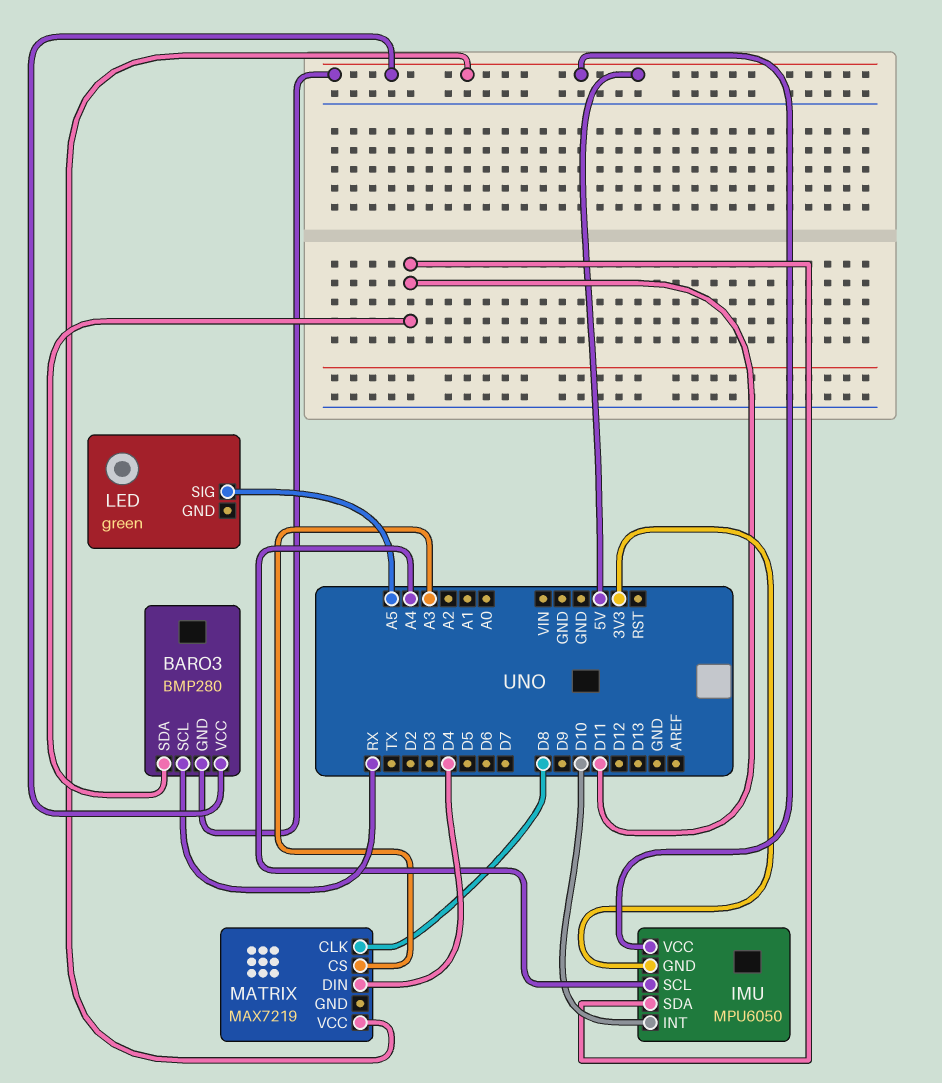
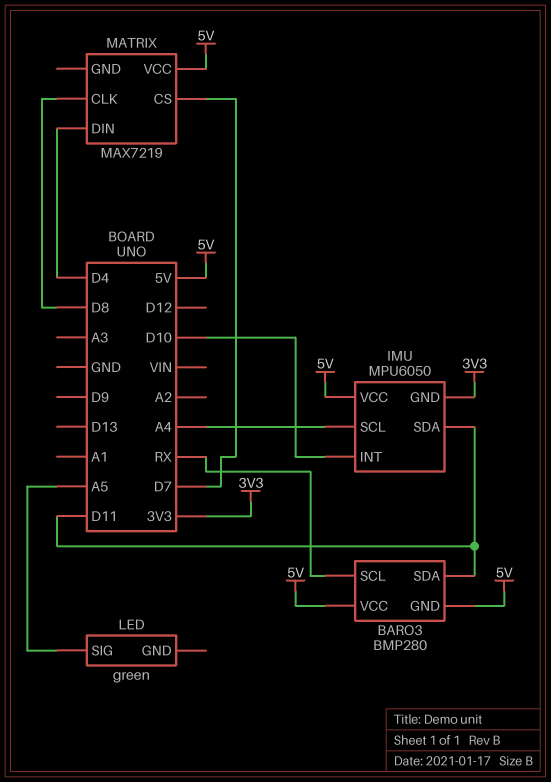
MATRIX pin CS: A3 -> D7

